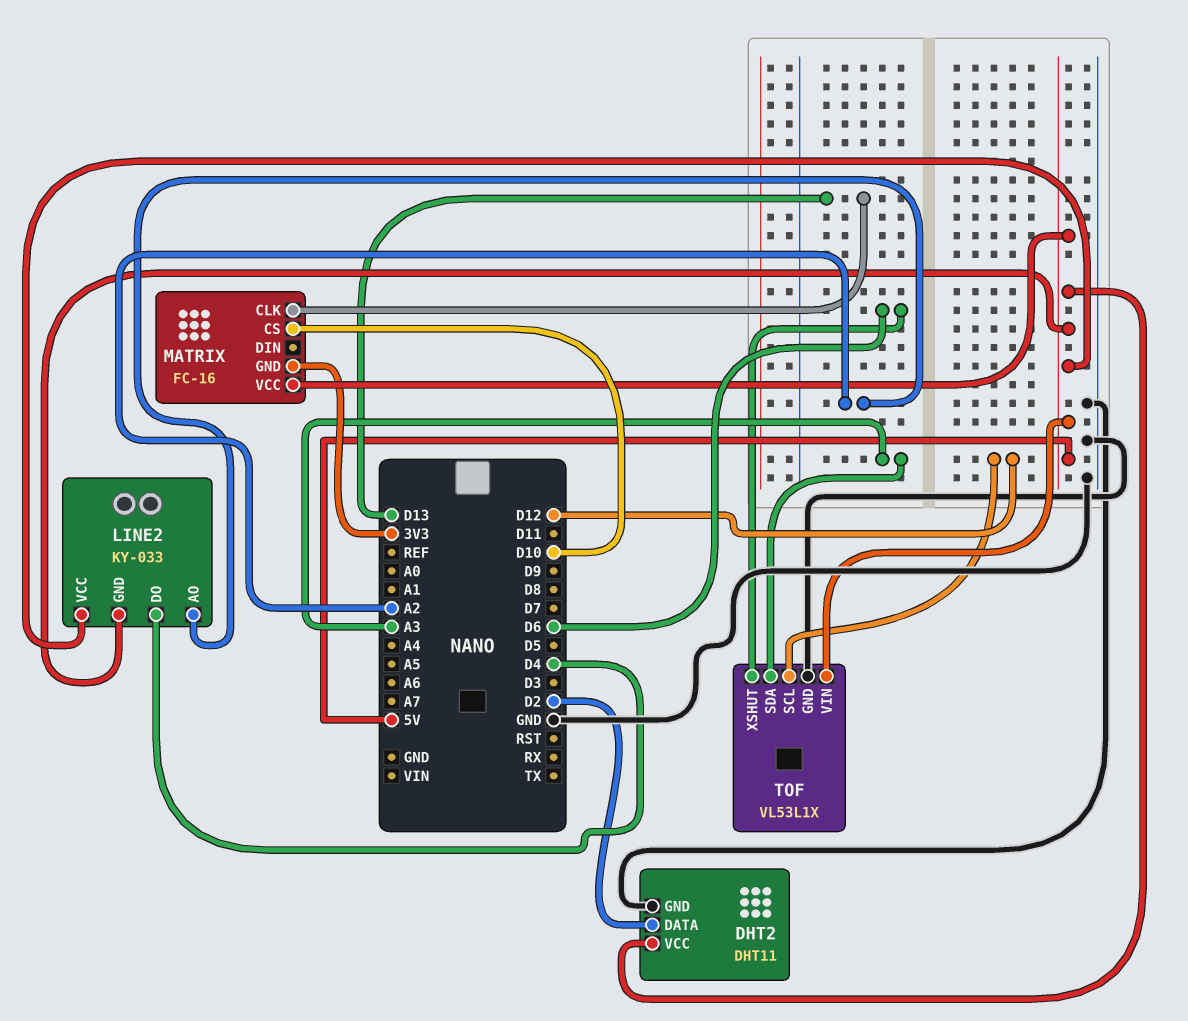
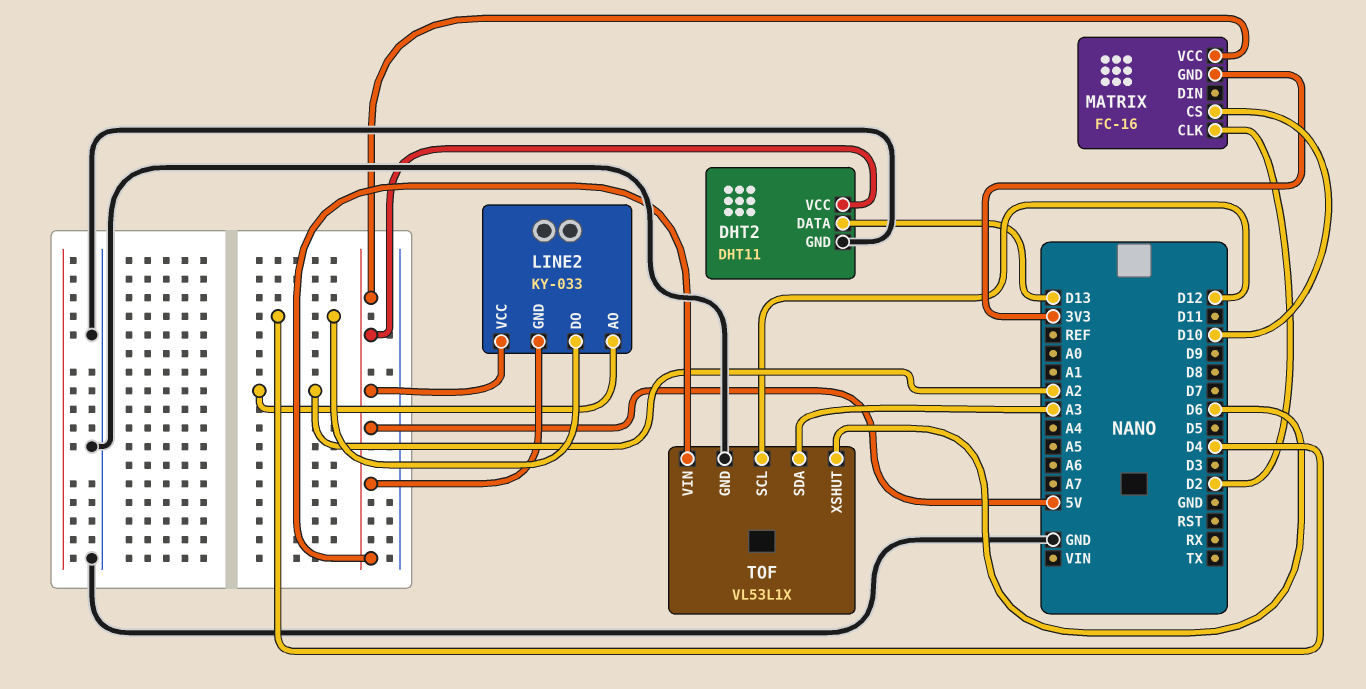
DHT2 pin DATA: D2 -> D13
MATRIX pin CLK: D13 -> D2

